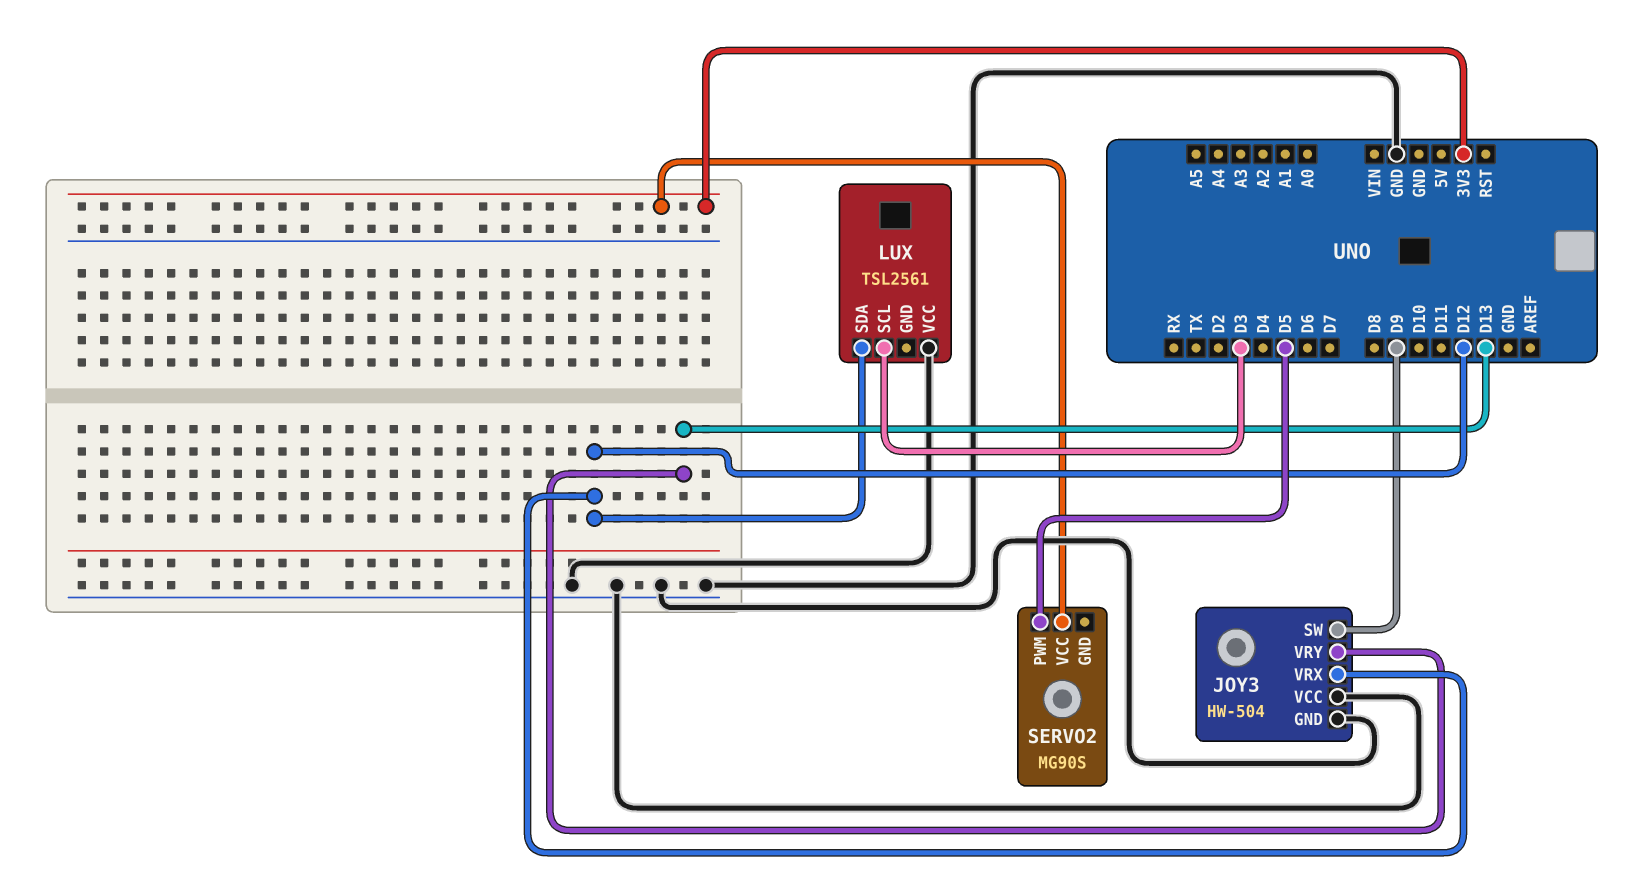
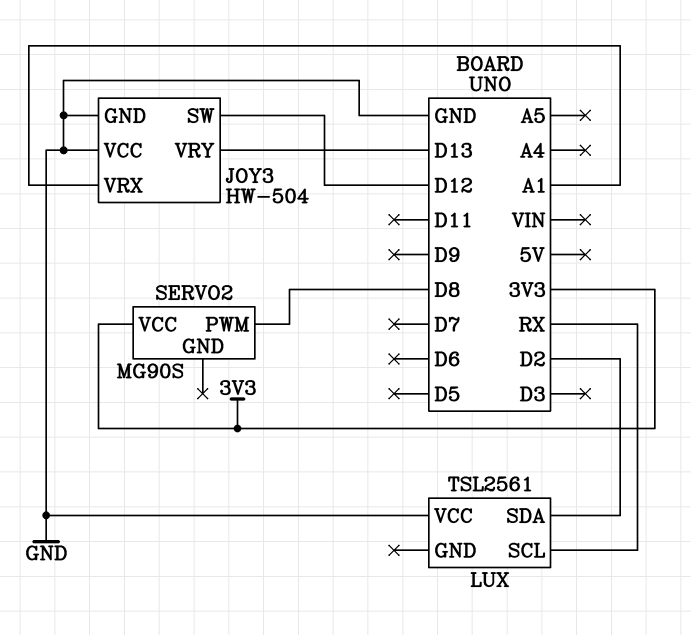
JOY3 pin SW: D9 -> D12
JOY3 pin VRX: D12 -> A1
LUX pin SCL: D3 -> RX
LUX pin SDA: D12 -> D2
SERVO2 pin PWM: D5 -> D8

